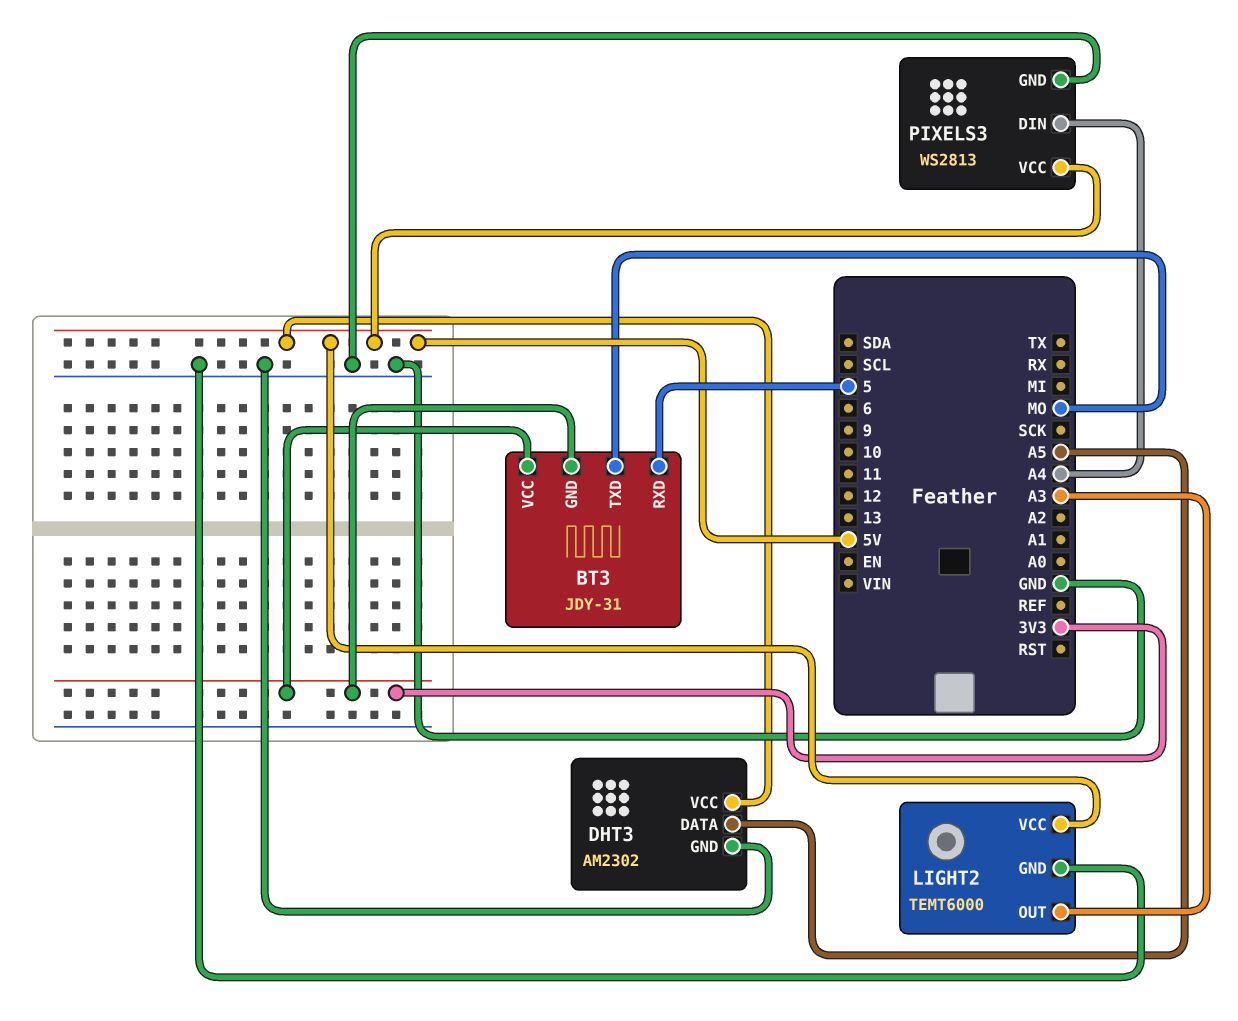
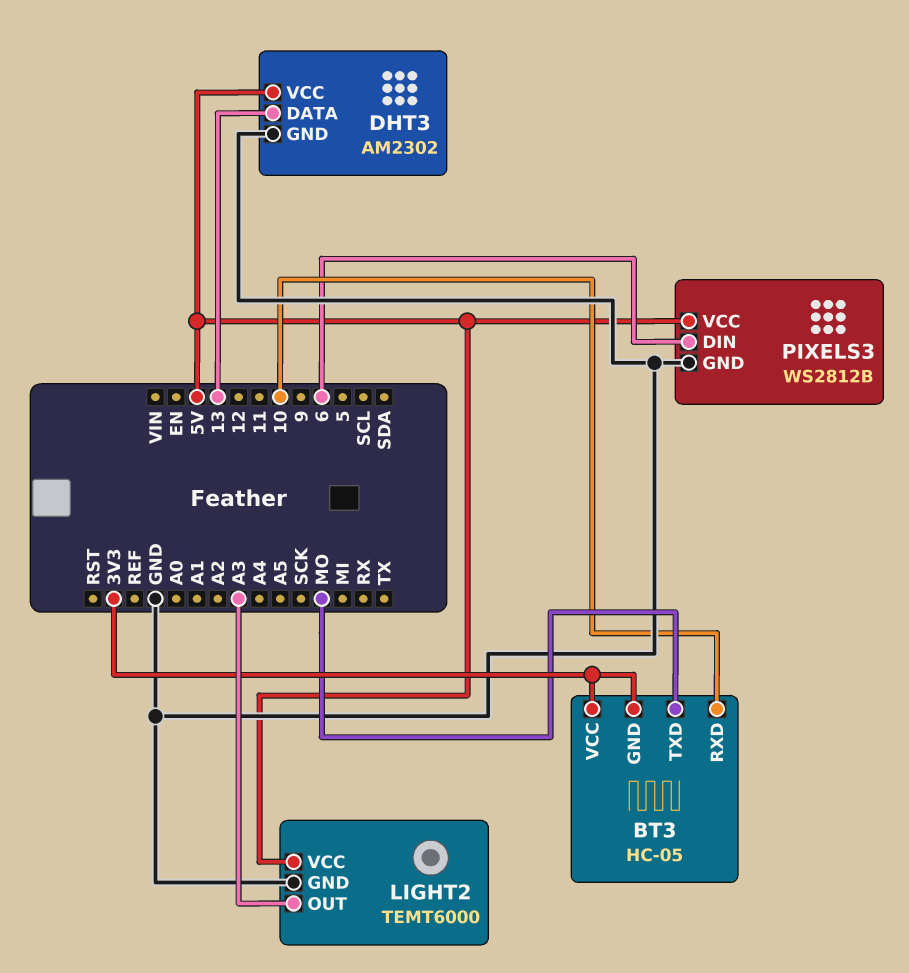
BT3: JDY-31 -> HC-05
BT3 pin RXD: 5 -> 10
DHT3 pin DATA: A5 -> 13
PIXELS3: WS2813 -> WS2812B
PIXELS3 pin DIN: A4 -> 6

